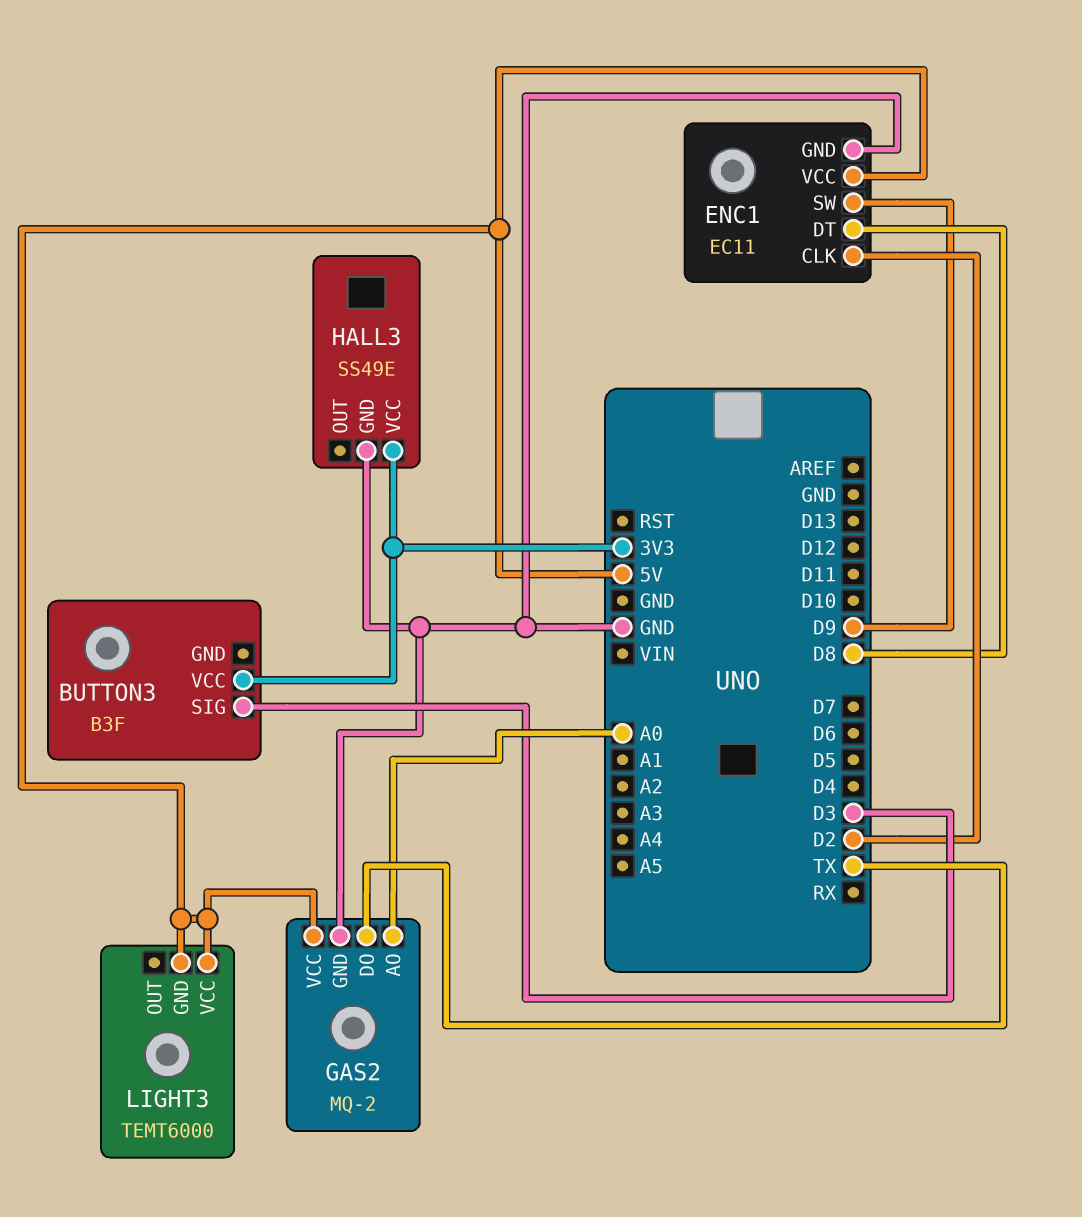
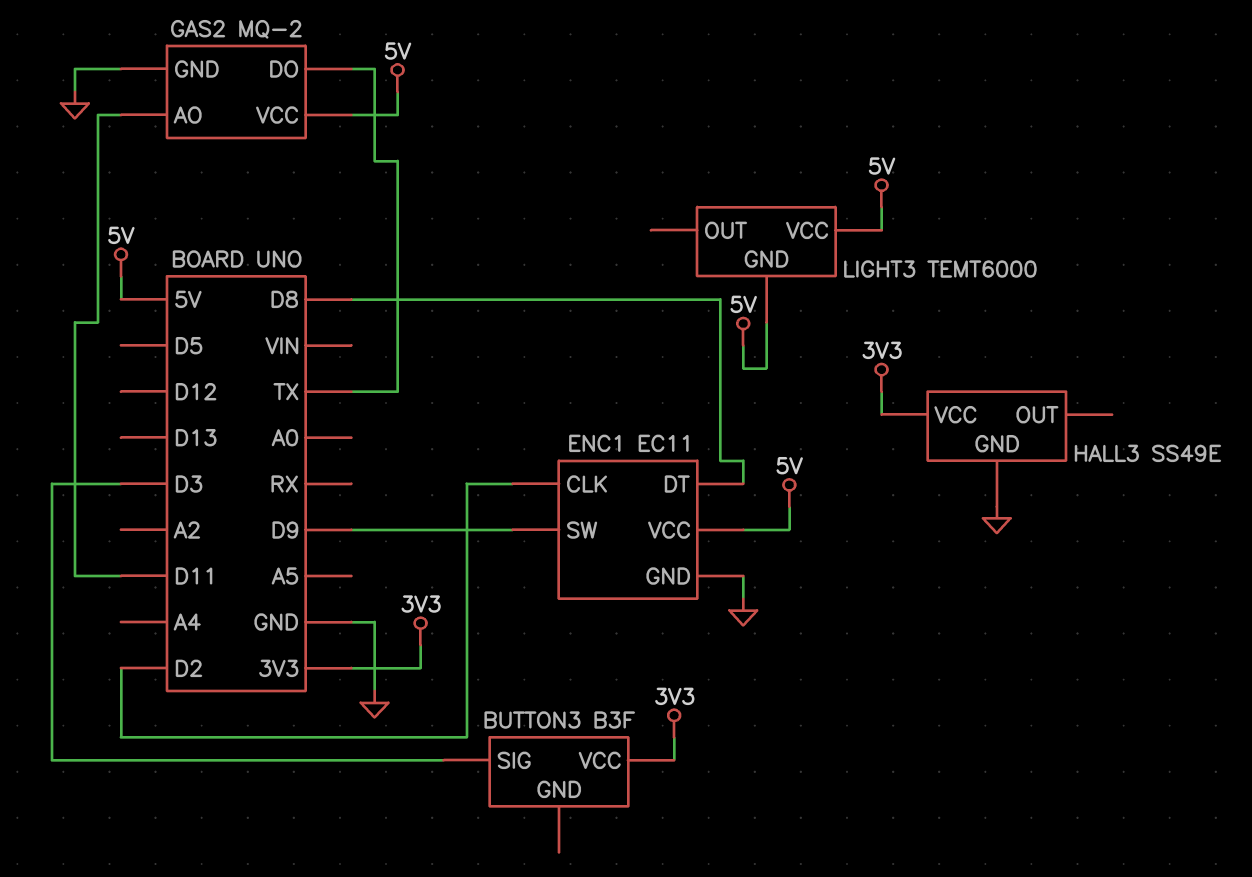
GAS2 pin AO: A0 -> D11

